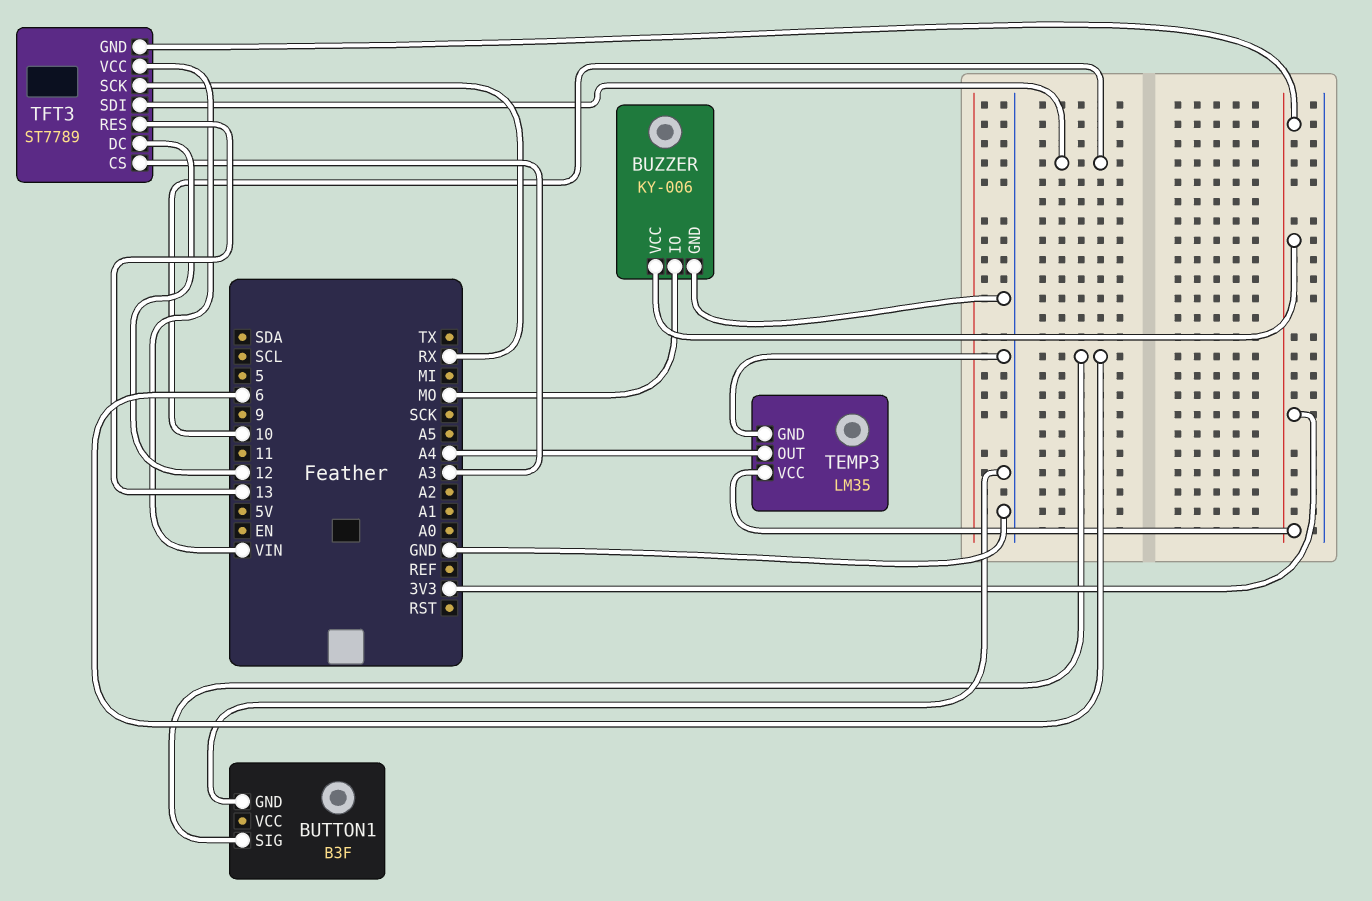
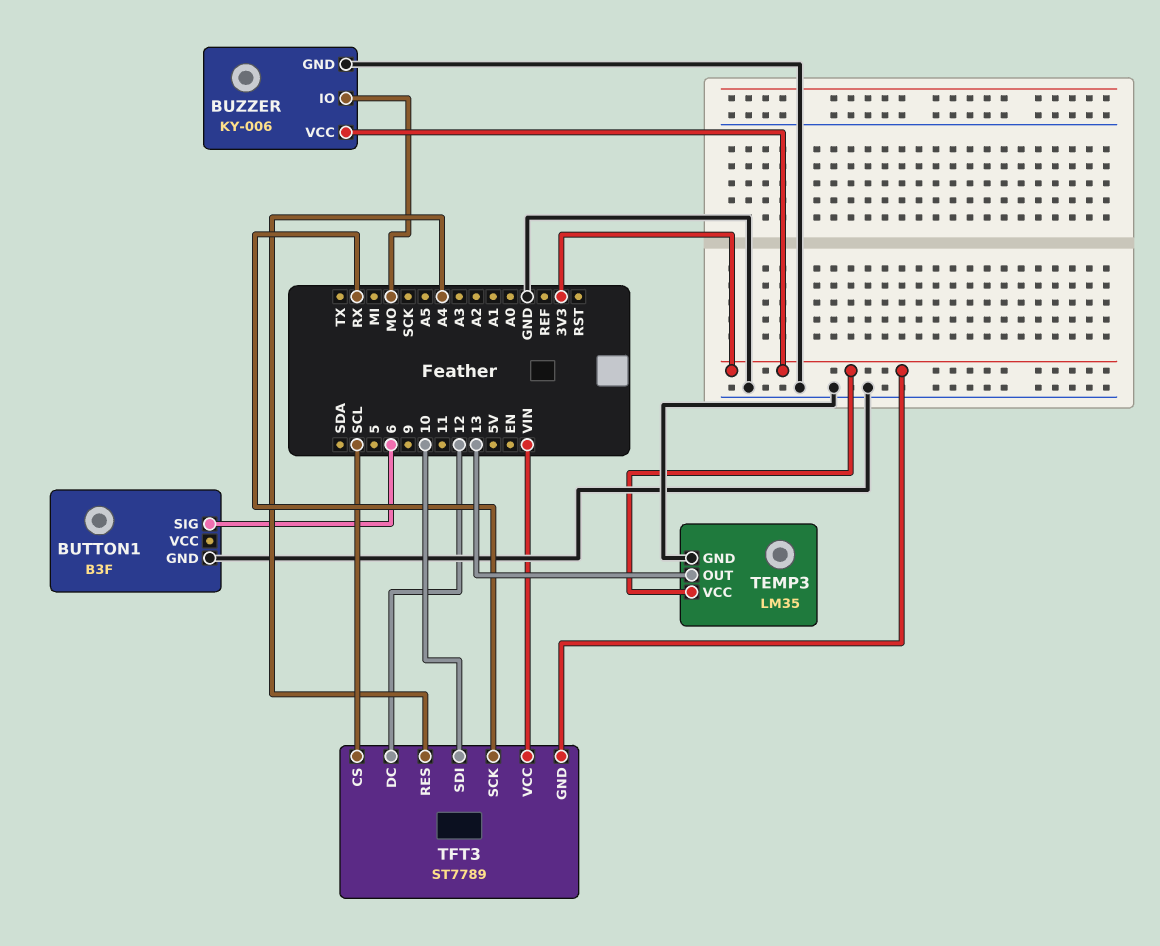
TEMP3 pin OUT: A4 -> 13
TFT3 pin CS: A3 -> SCL
TFT3 pin RES: 13 -> A4

